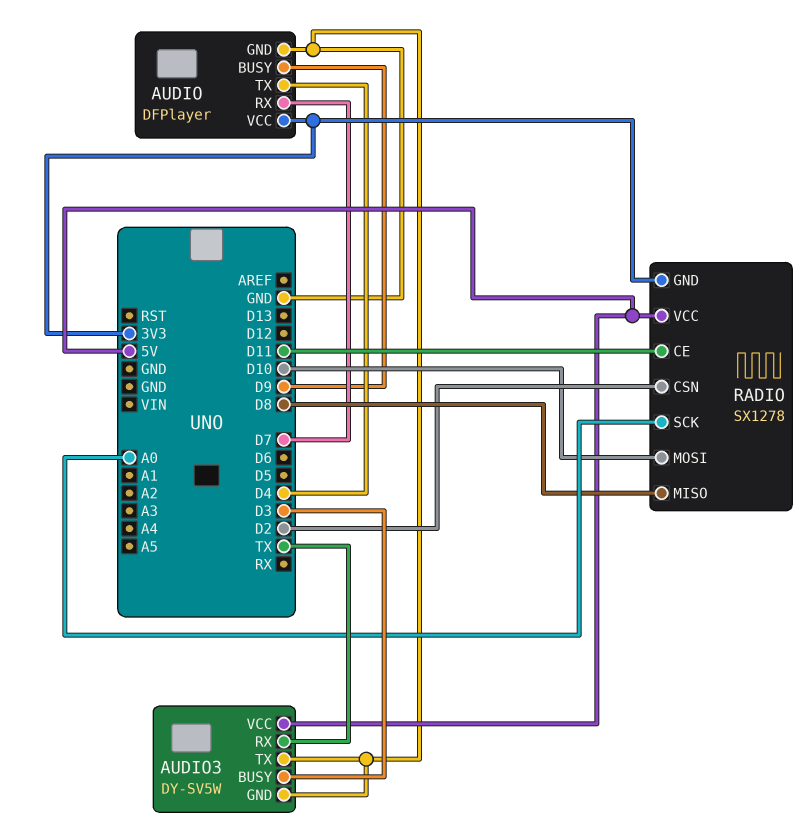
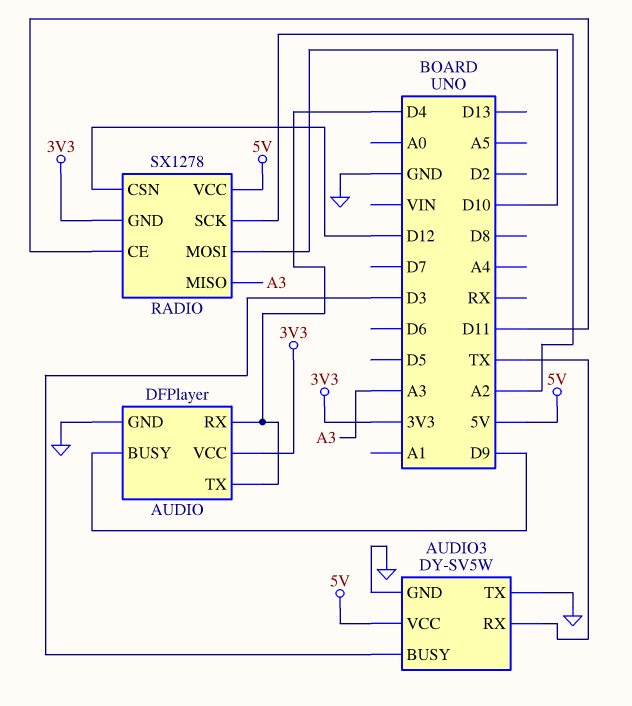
AUDIO pin RX: D7 -> D4
RADIO pin CSN: D2 -> D12
RADIO pin MISO: D8 -> A3
RADIO pin SCK: A0 -> A2

